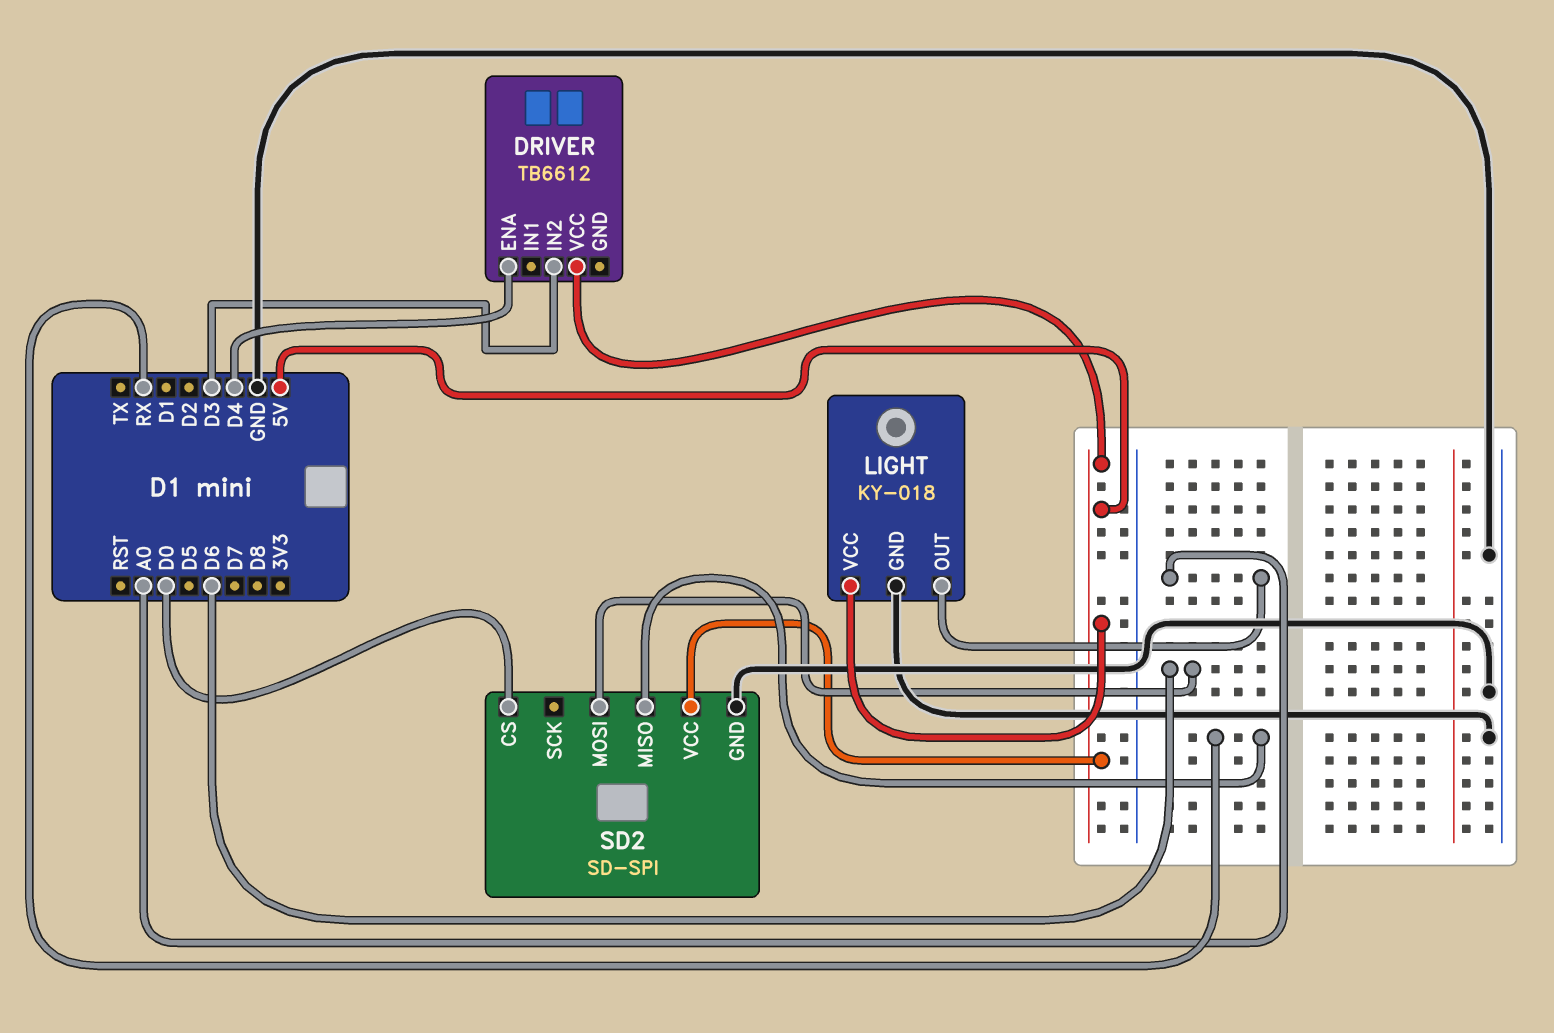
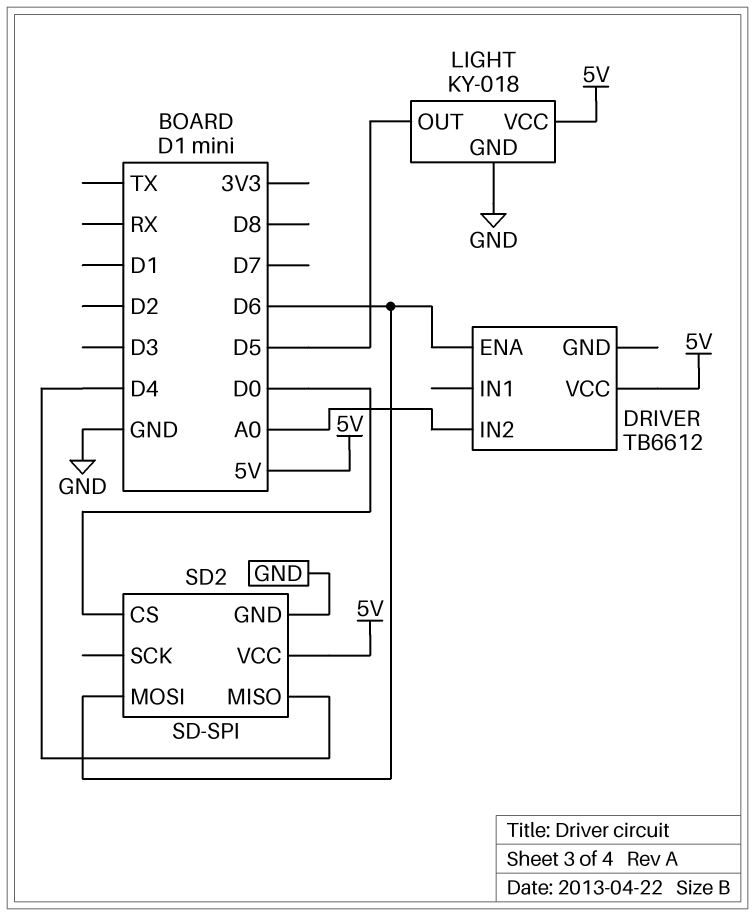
DRIVER pin ENA: D4 -> D6
DRIVER pin IN2: D3 -> A0
LIGHT pin OUT: A0 -> D5
SD2 pin MISO: RX -> D4

